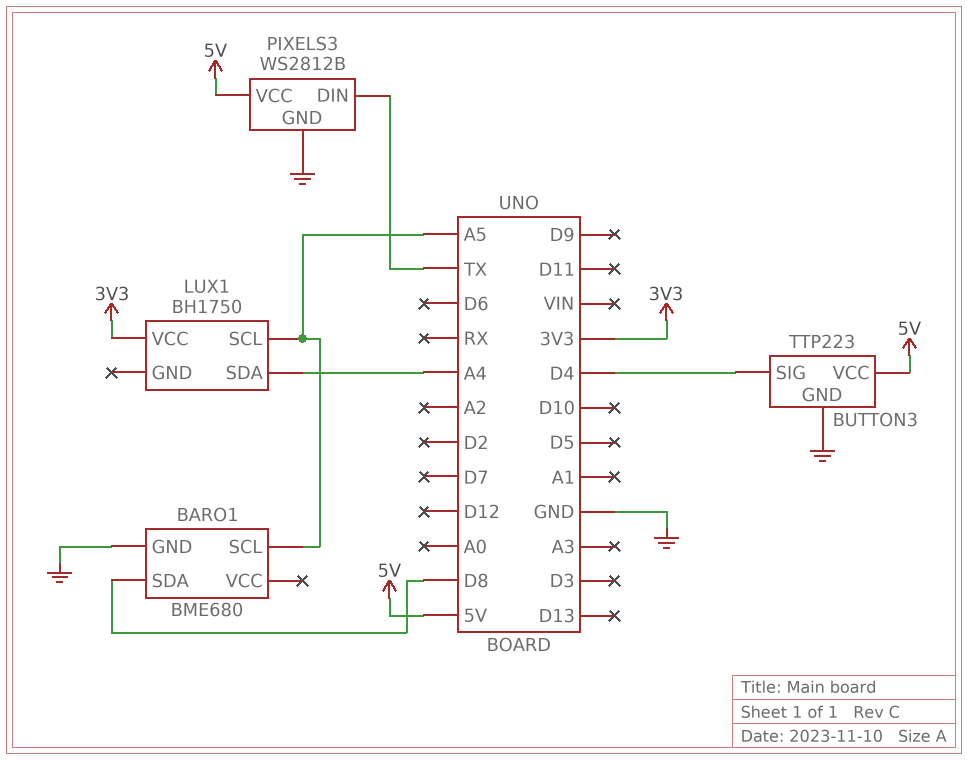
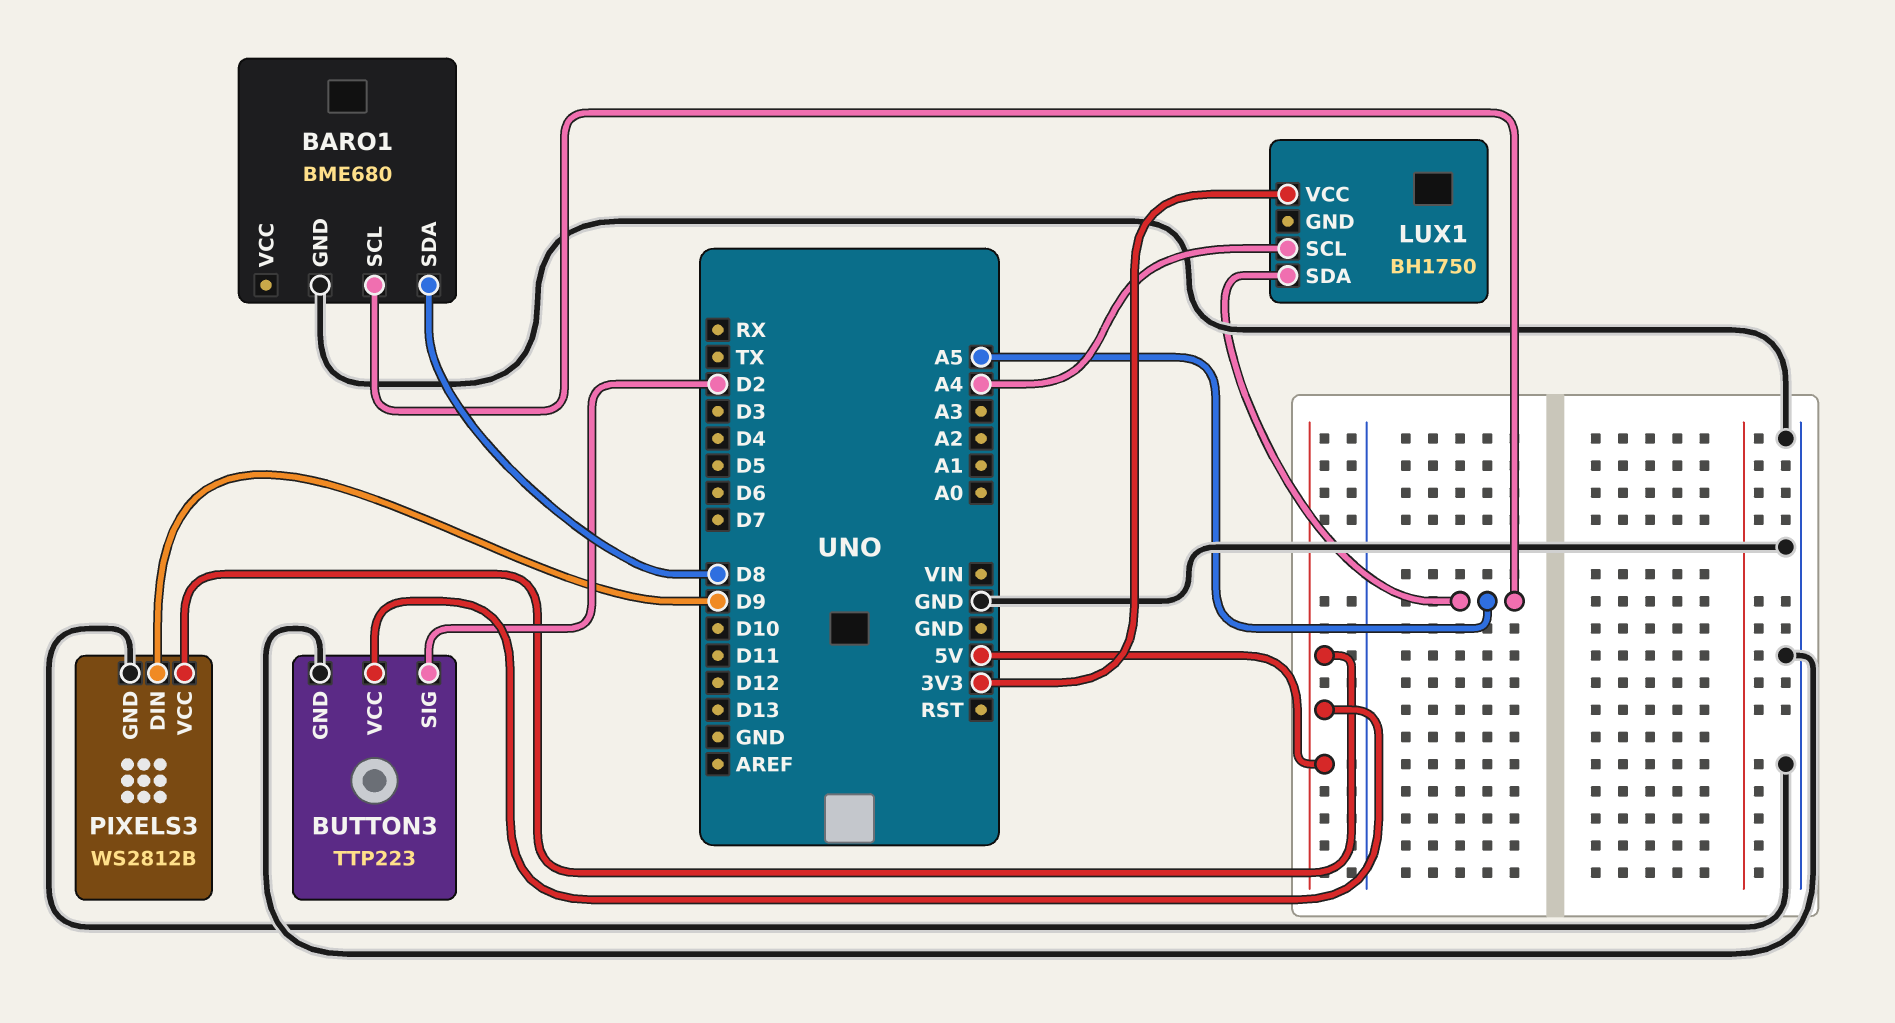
BUTTON3 pin SIG: D4 -> D2
LUX1 pin SCL: A5 -> A4
LUX1 pin SDA: A4 -> A5
PIXELS3 pin DIN: TX -> D9

